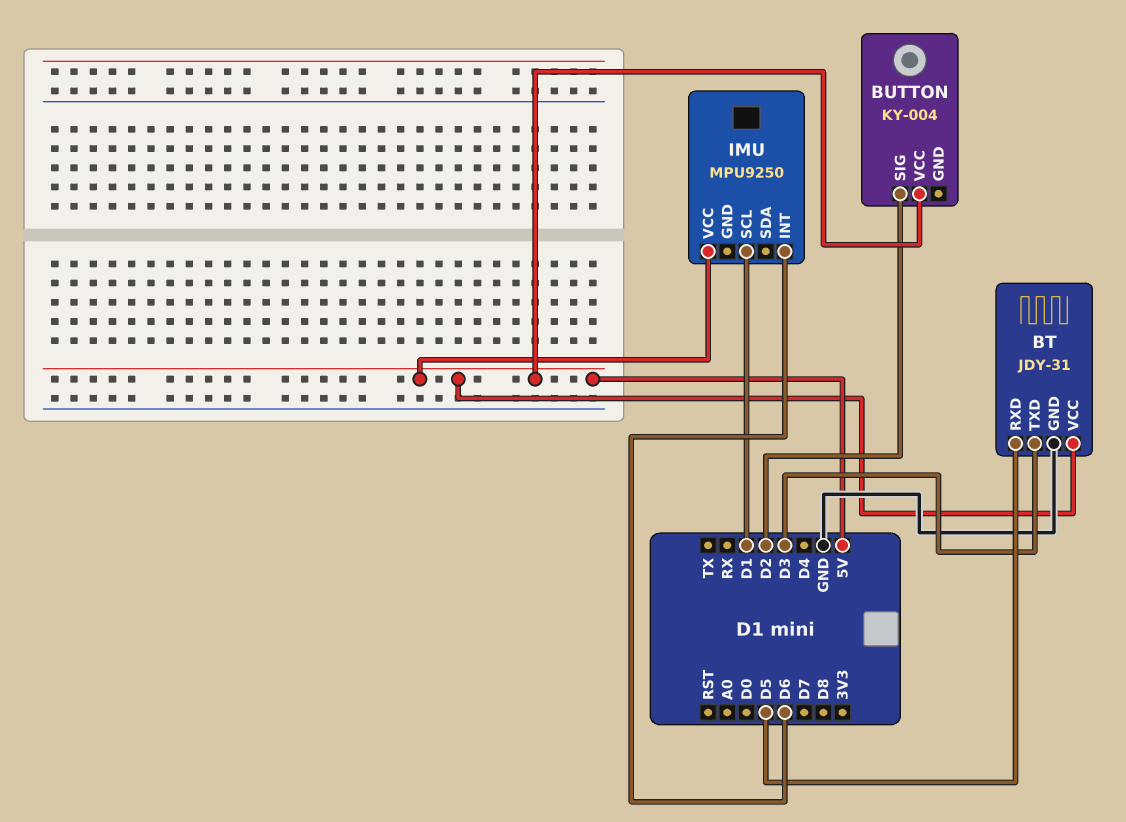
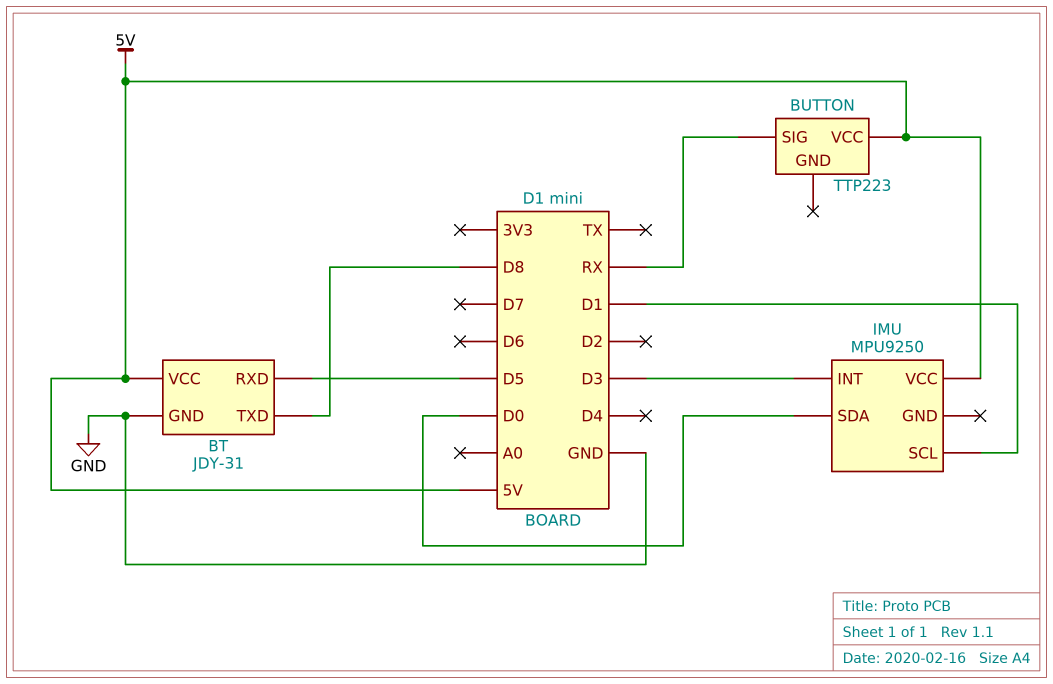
BT pin TXD: D3 -> D8
BUTTON: KY-004 -> TTP223
BUTTON pin SIG: D2 -> RX
IMU pin INT: D6 -> D3
IMU pin SDA: none -> D0

